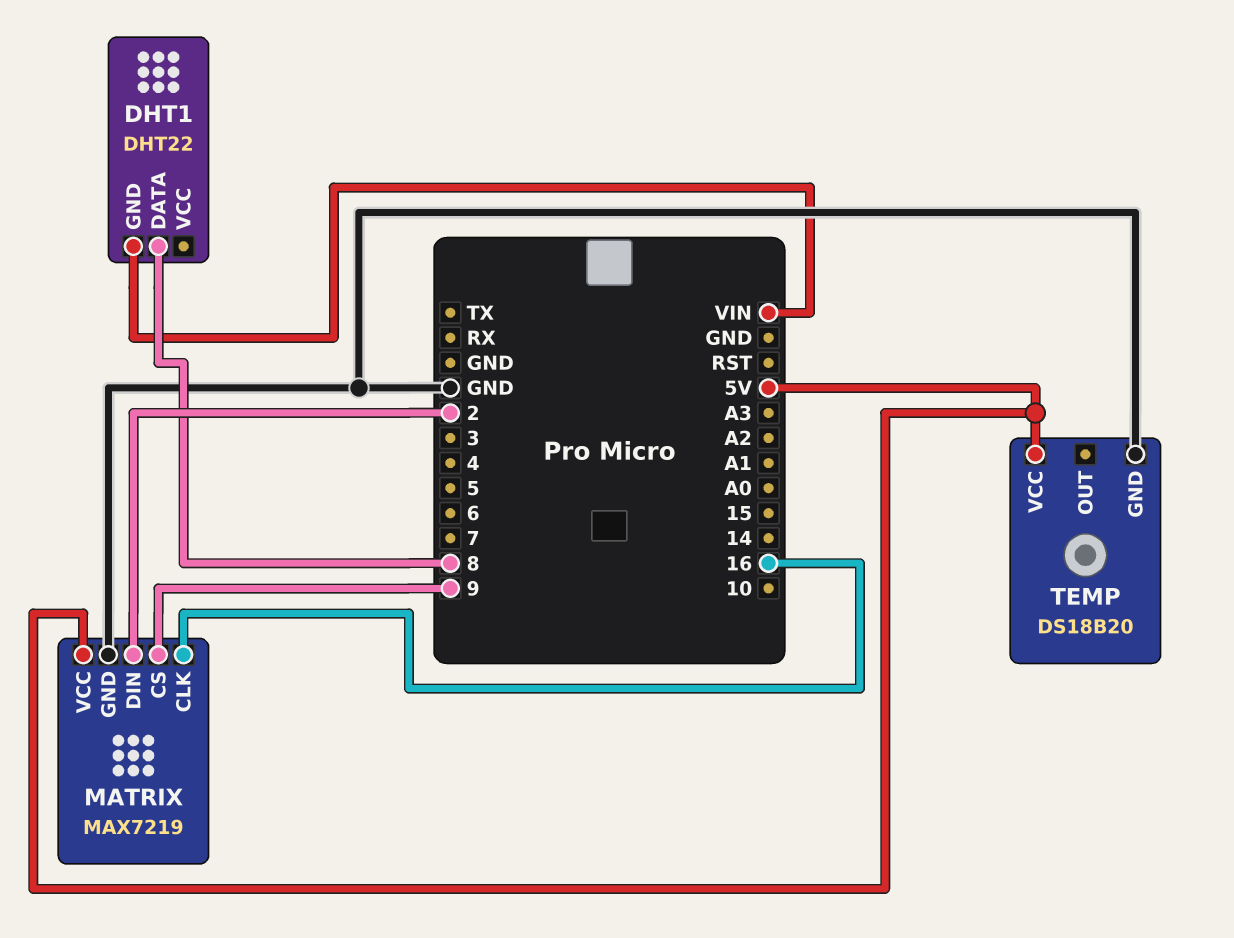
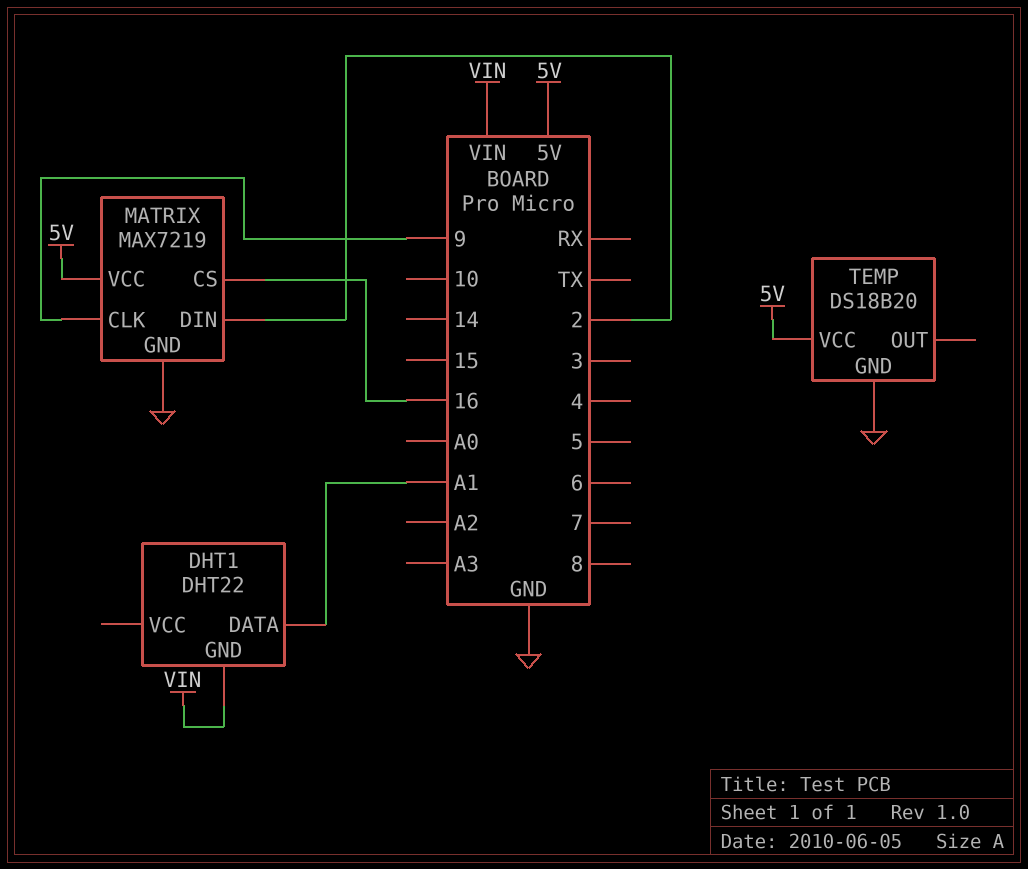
DHT1 pin DATA: 8 -> A1
MATRIX pin CLK: 16 -> 9
MATRIX pin CS: 9 -> 16

